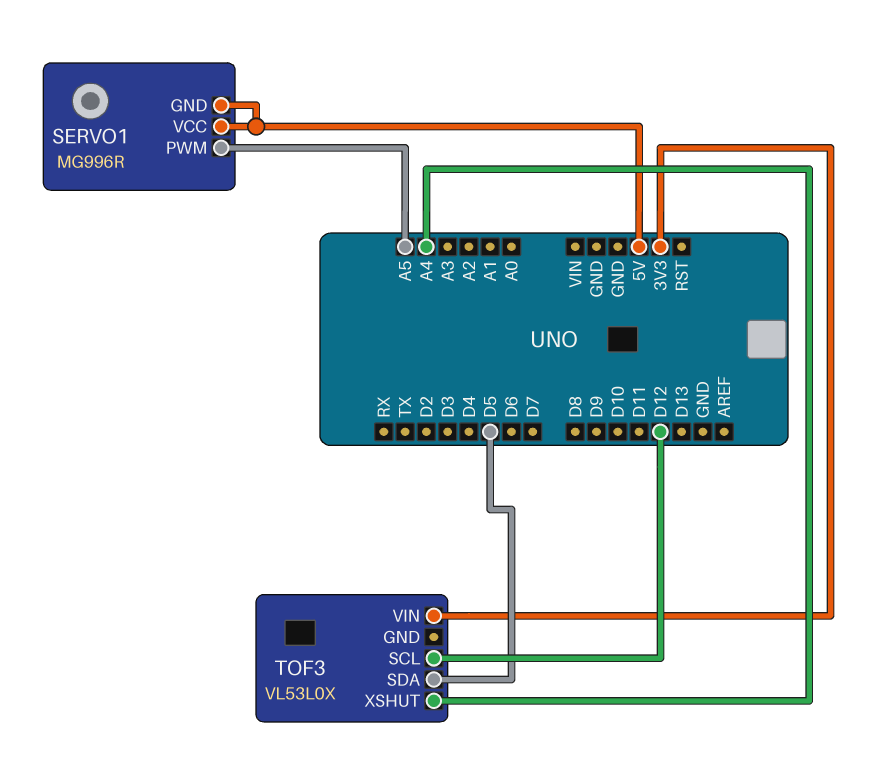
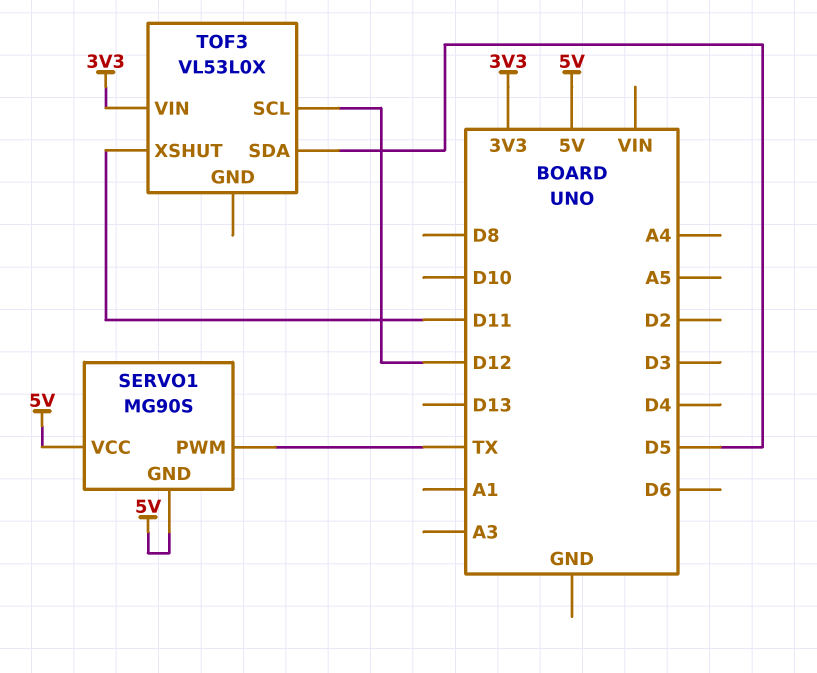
SERVO1: MG996R -> MG90S
SERVO1 pin PWM: A5 -> TX
TOF3 pin XSHUT: A4 -> D11

